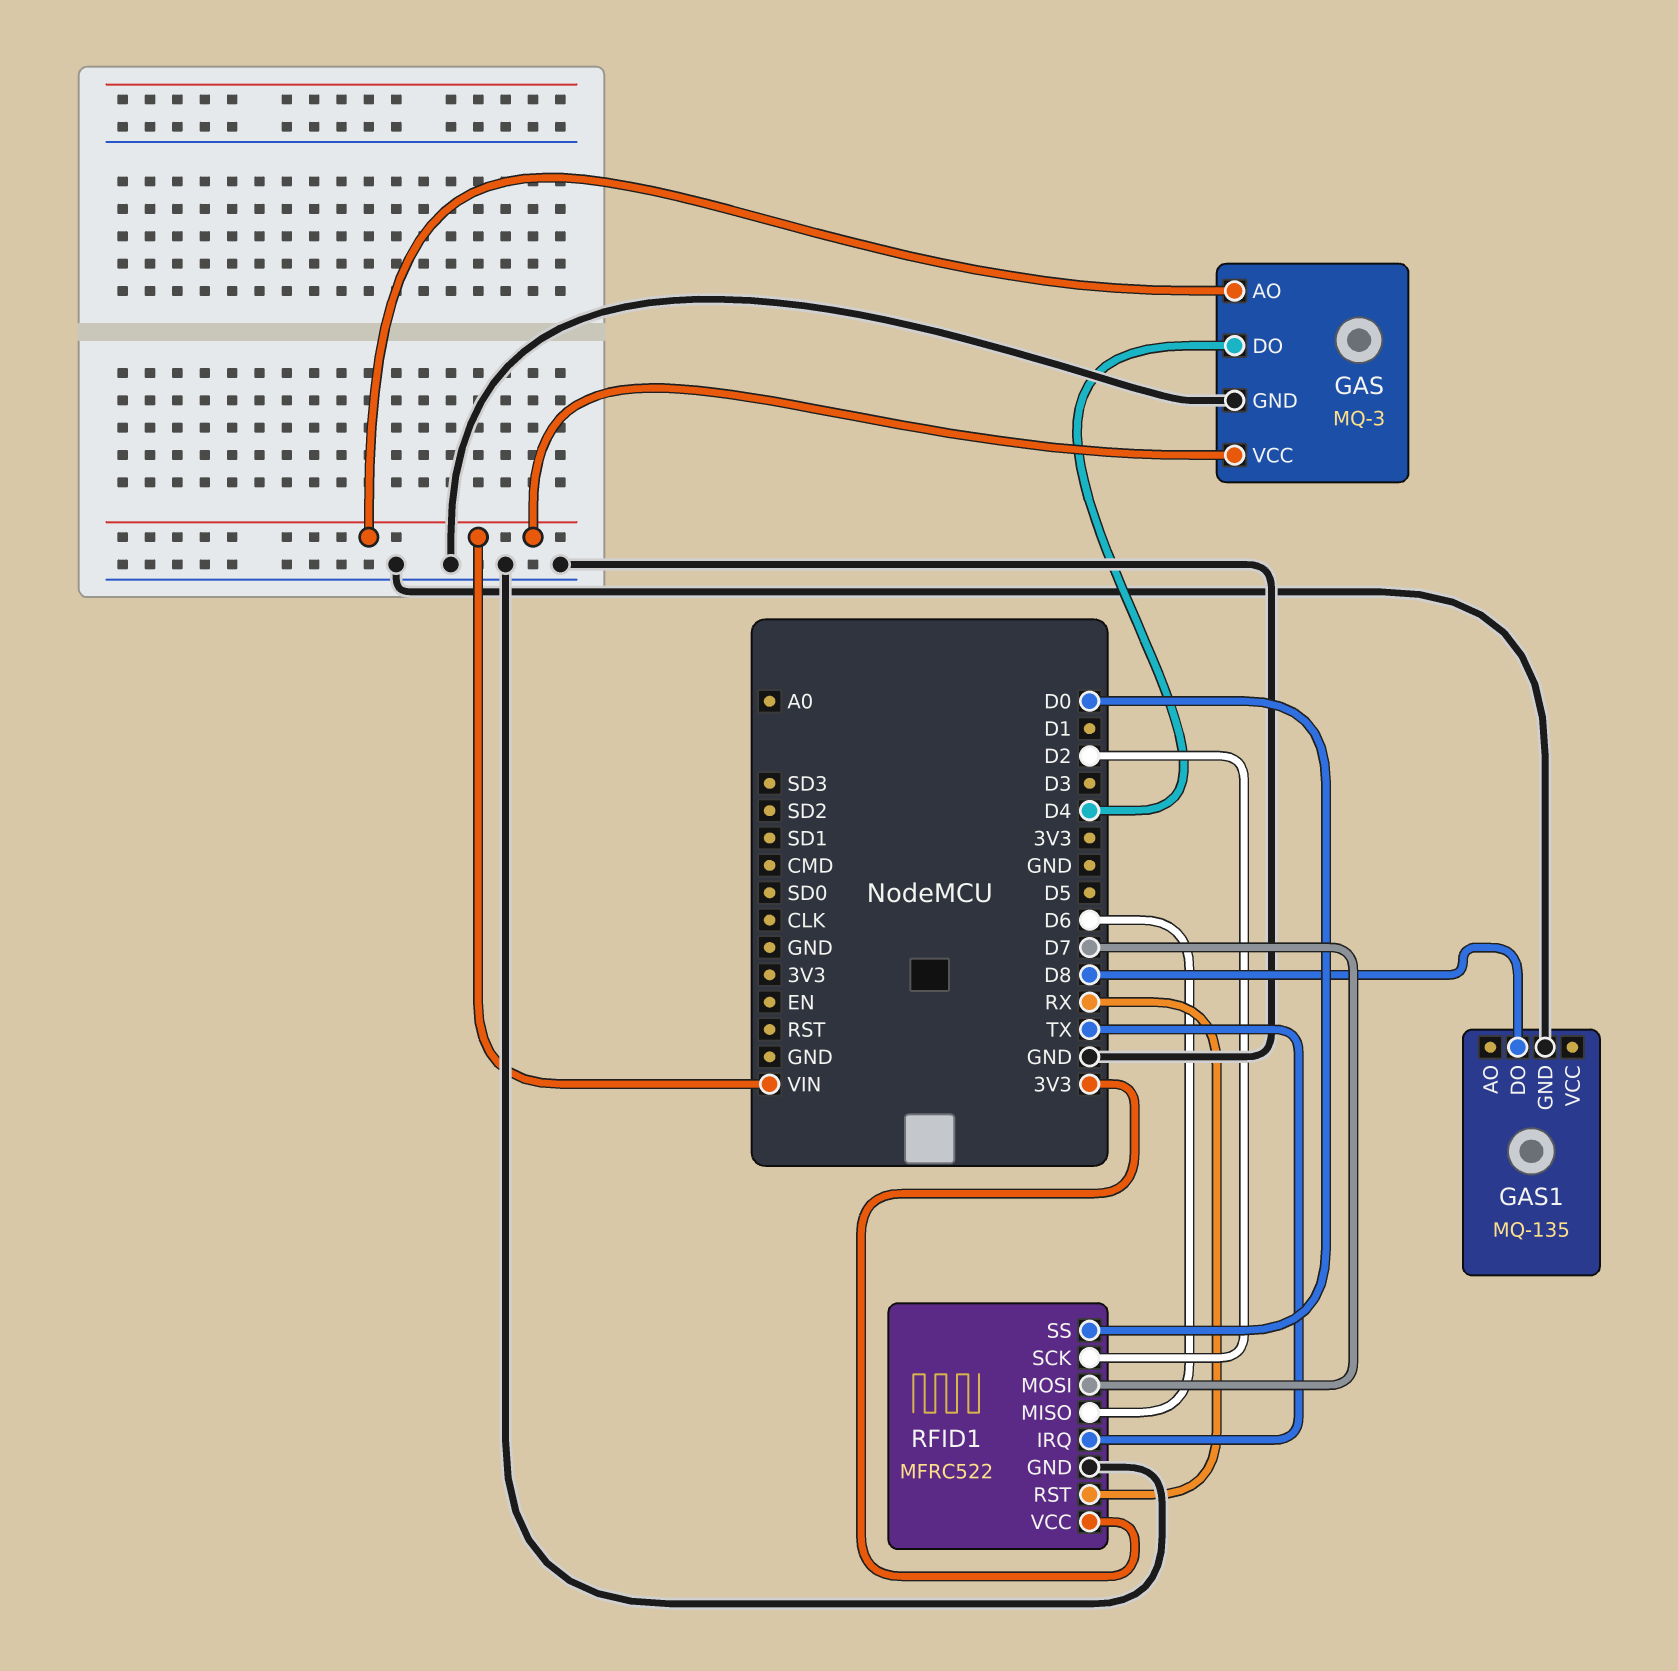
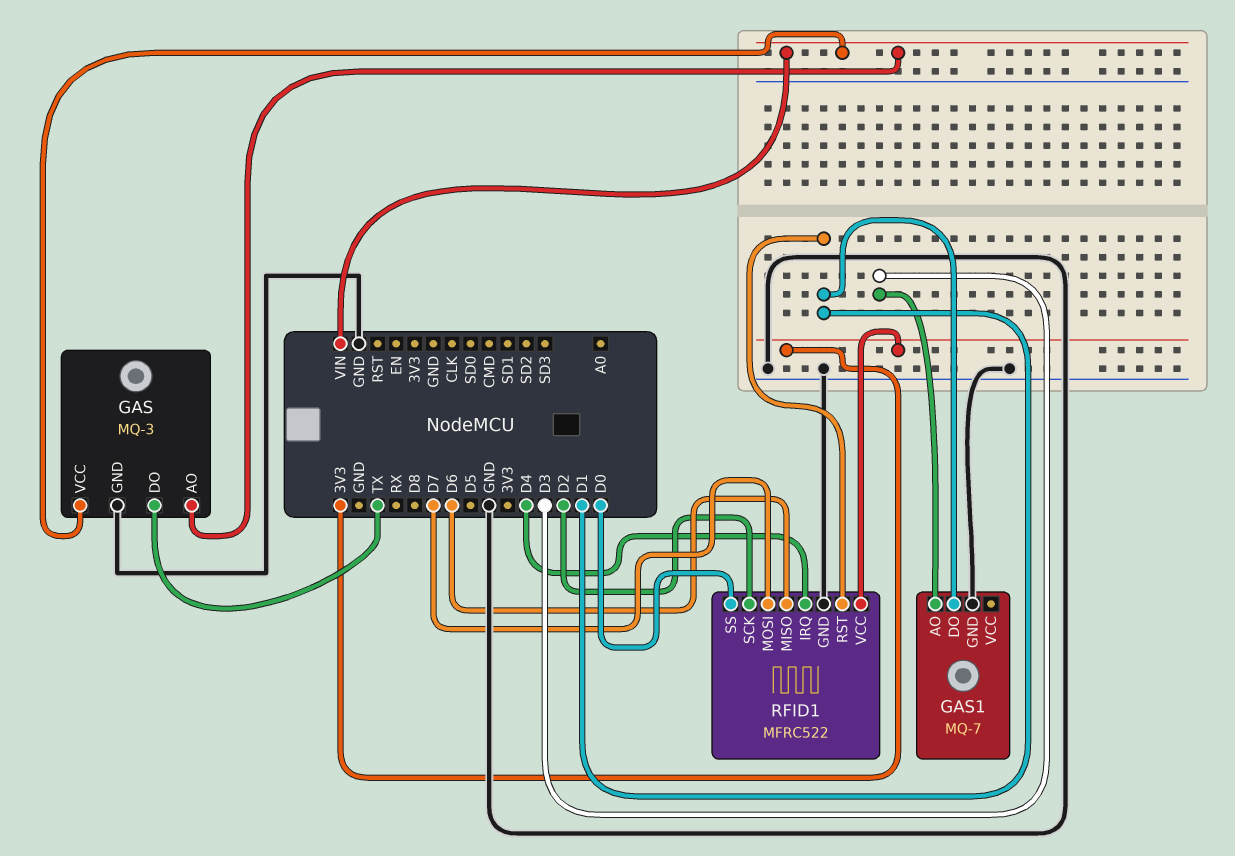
GAS pin DO: D4 -> TX
GAS1: MQ-135 -> MQ-7
GAS1 pin AO: none -> D3
GAS1 pin DO: D8 -> D1
RFID1 pin IRQ: TX -> D4
RFID1 pin RST: RX -> D1

